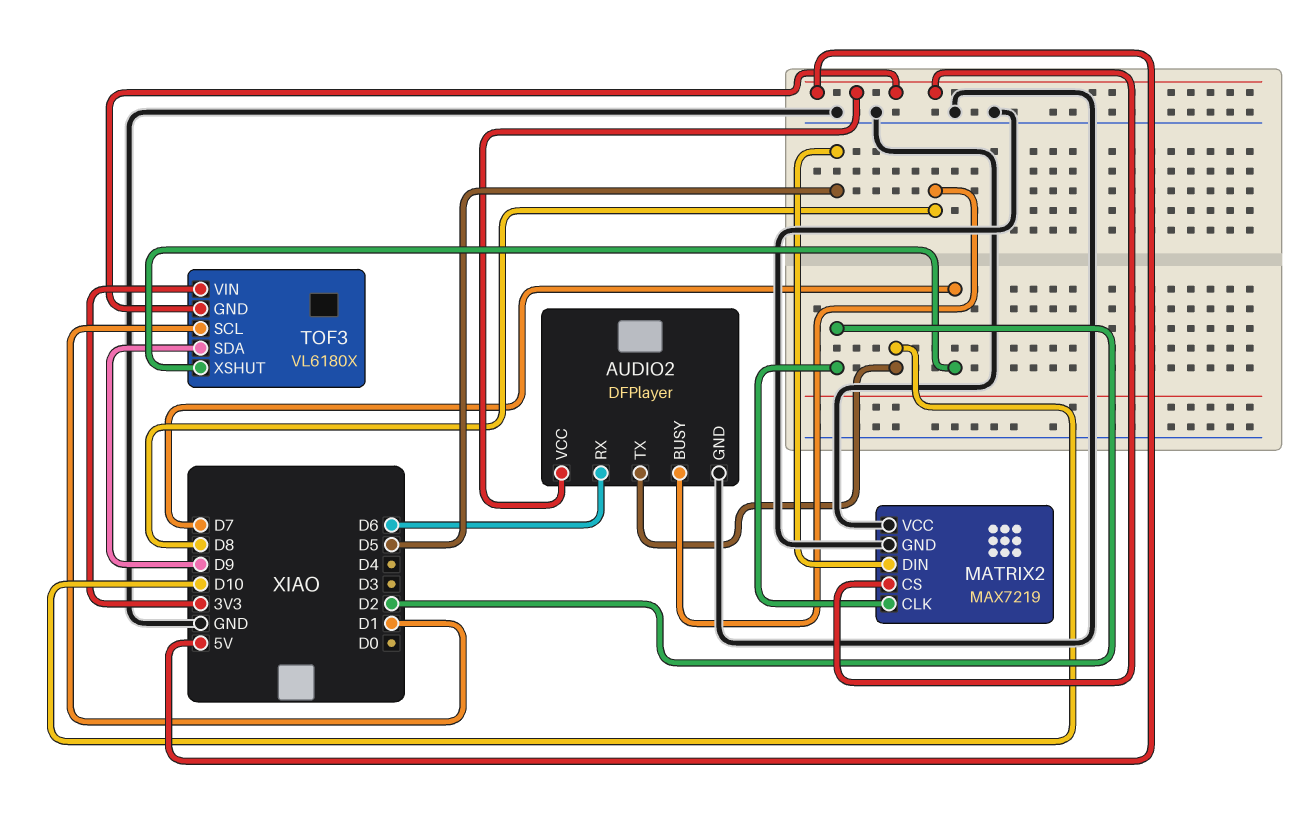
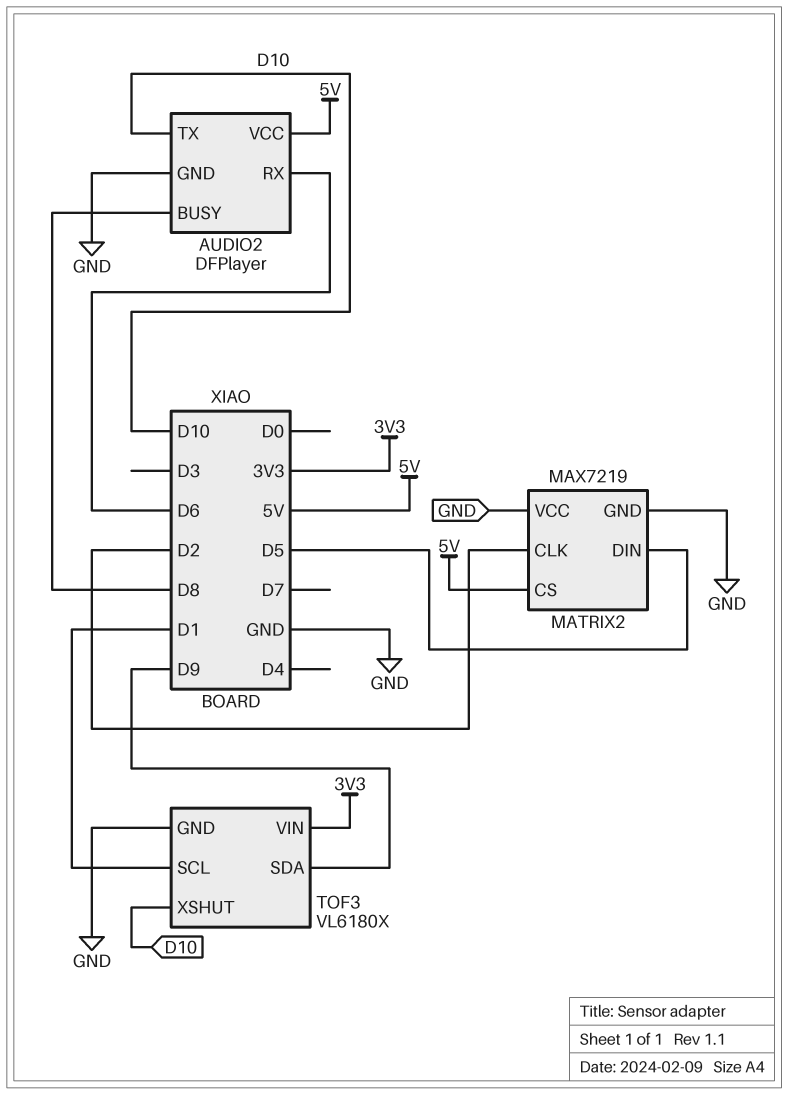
TOF3 pin GND: 5V -> GND
TOF3 pin XSHUT: D7 -> D10

